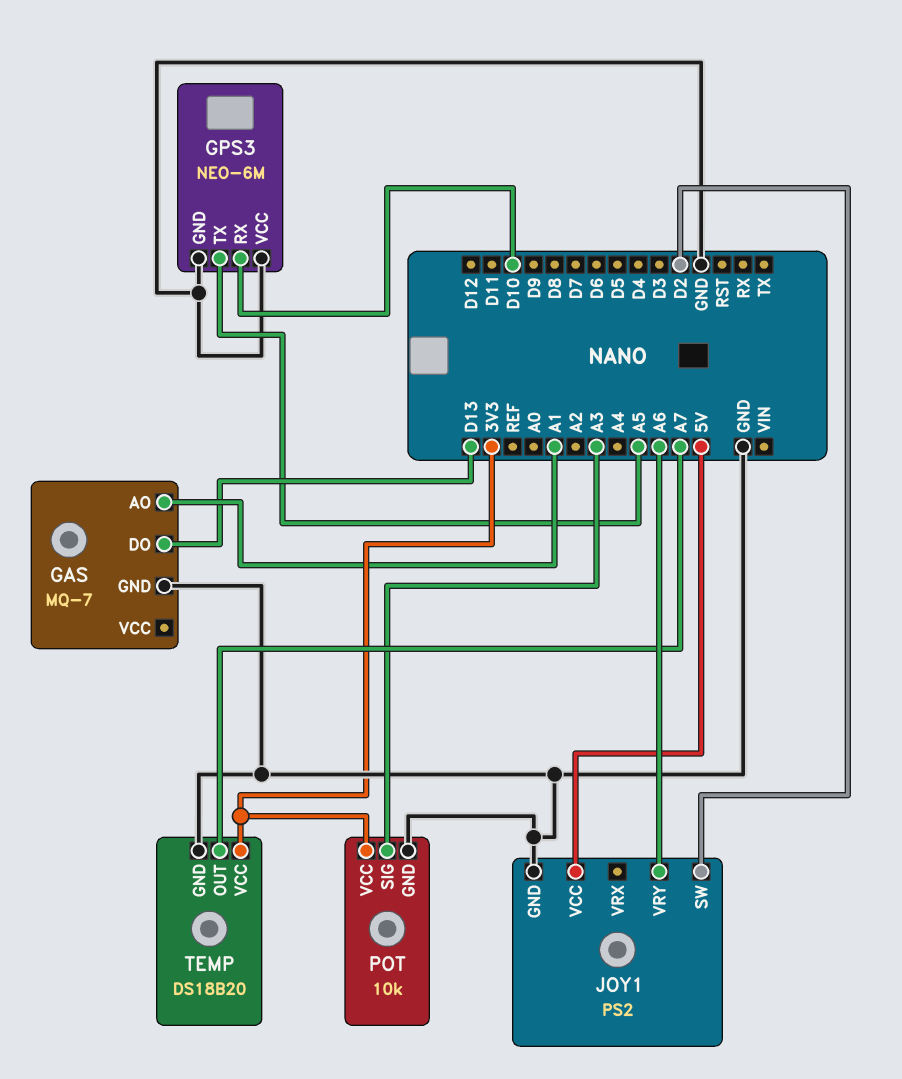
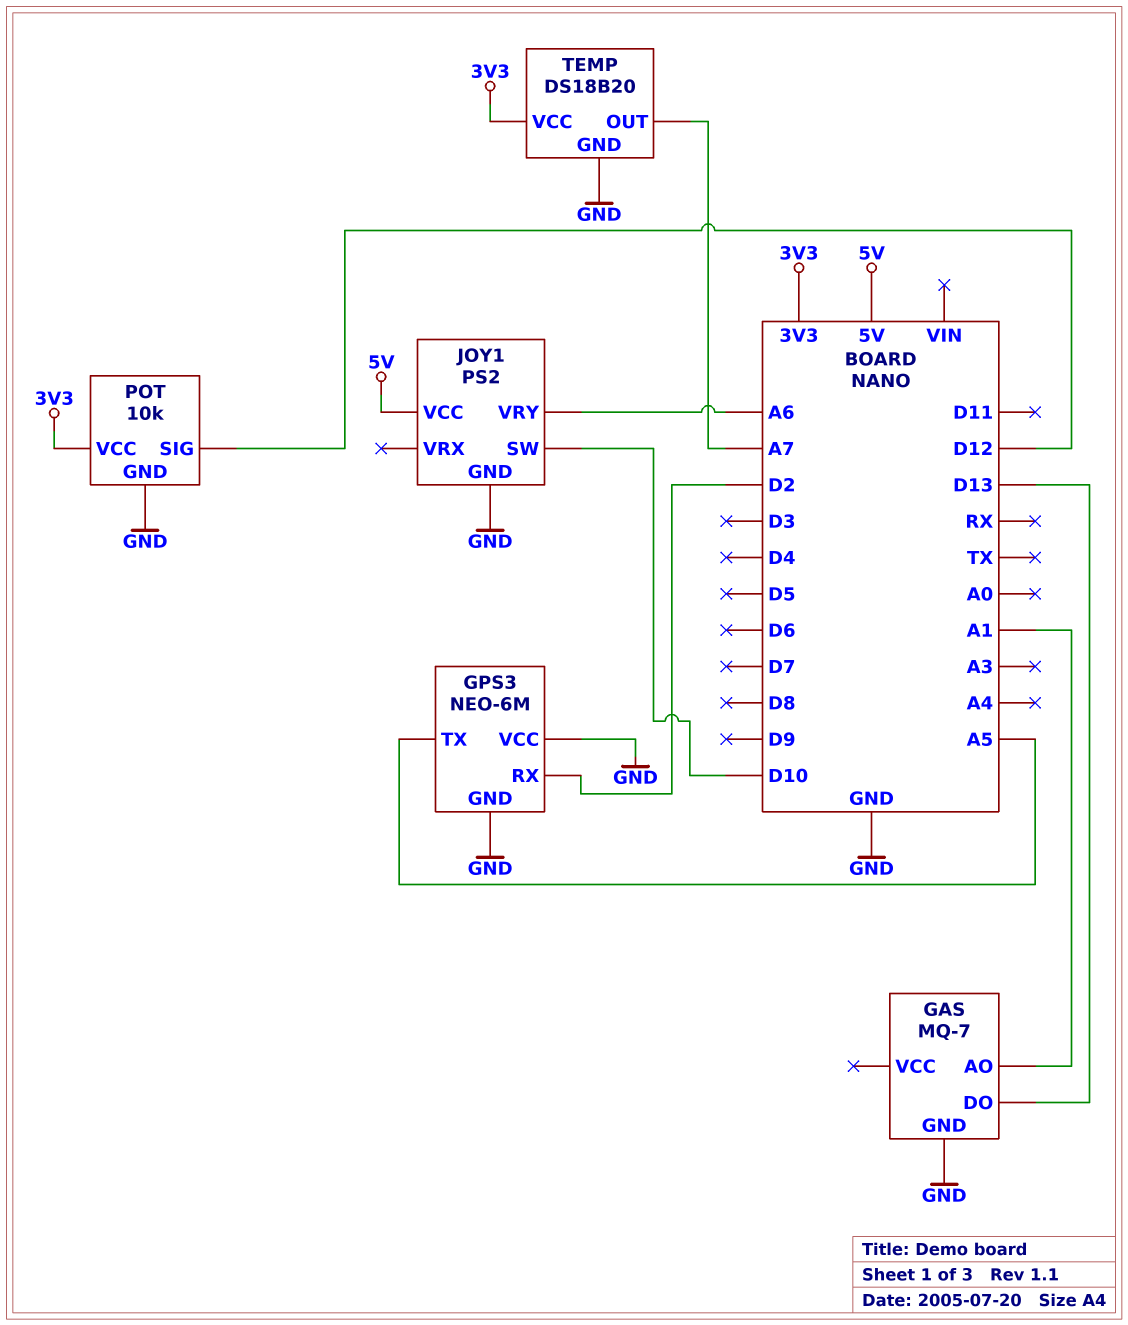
GPS3 pin RX: D10 -> D2
JOY1 pin SW: D2 -> D10
POT pin SIG: A3 -> D12

